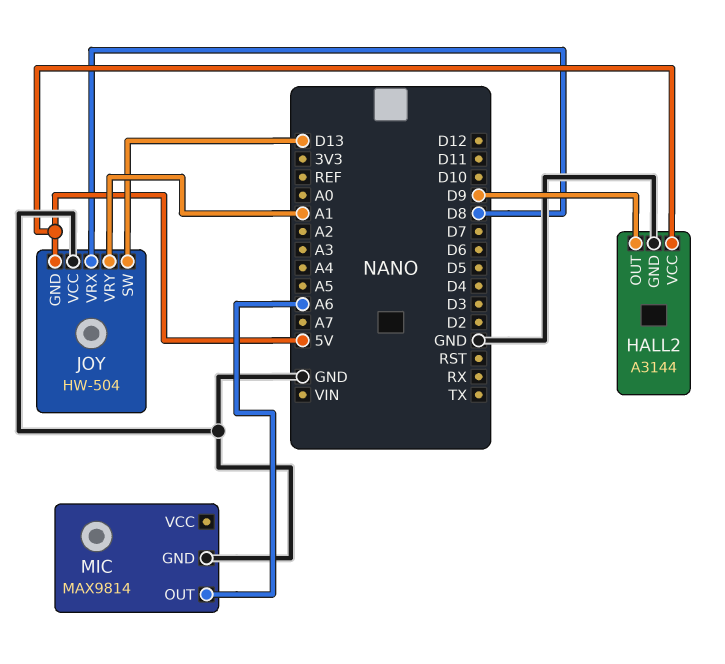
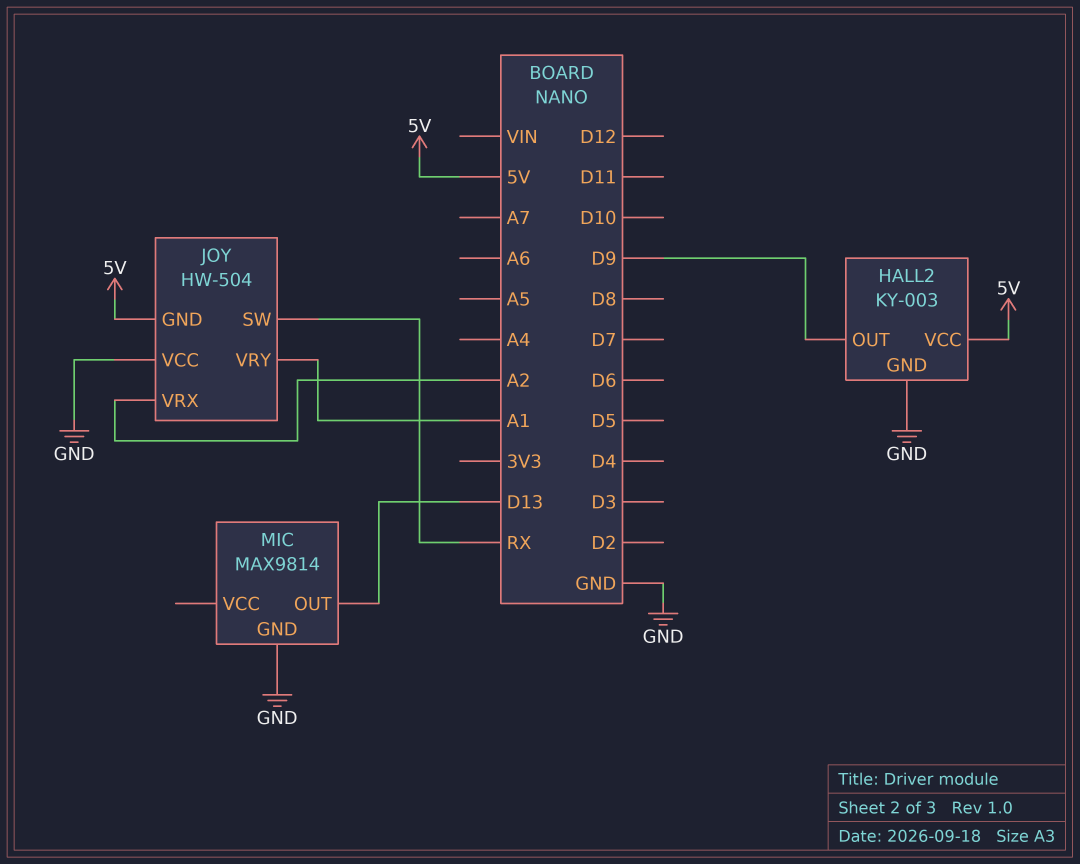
HALL2: A3144 -> KY-003
JOY pin SW: D13 -> RX
JOY pin VRX: D8 -> A2
MIC pin OUT: A6 -> D13

